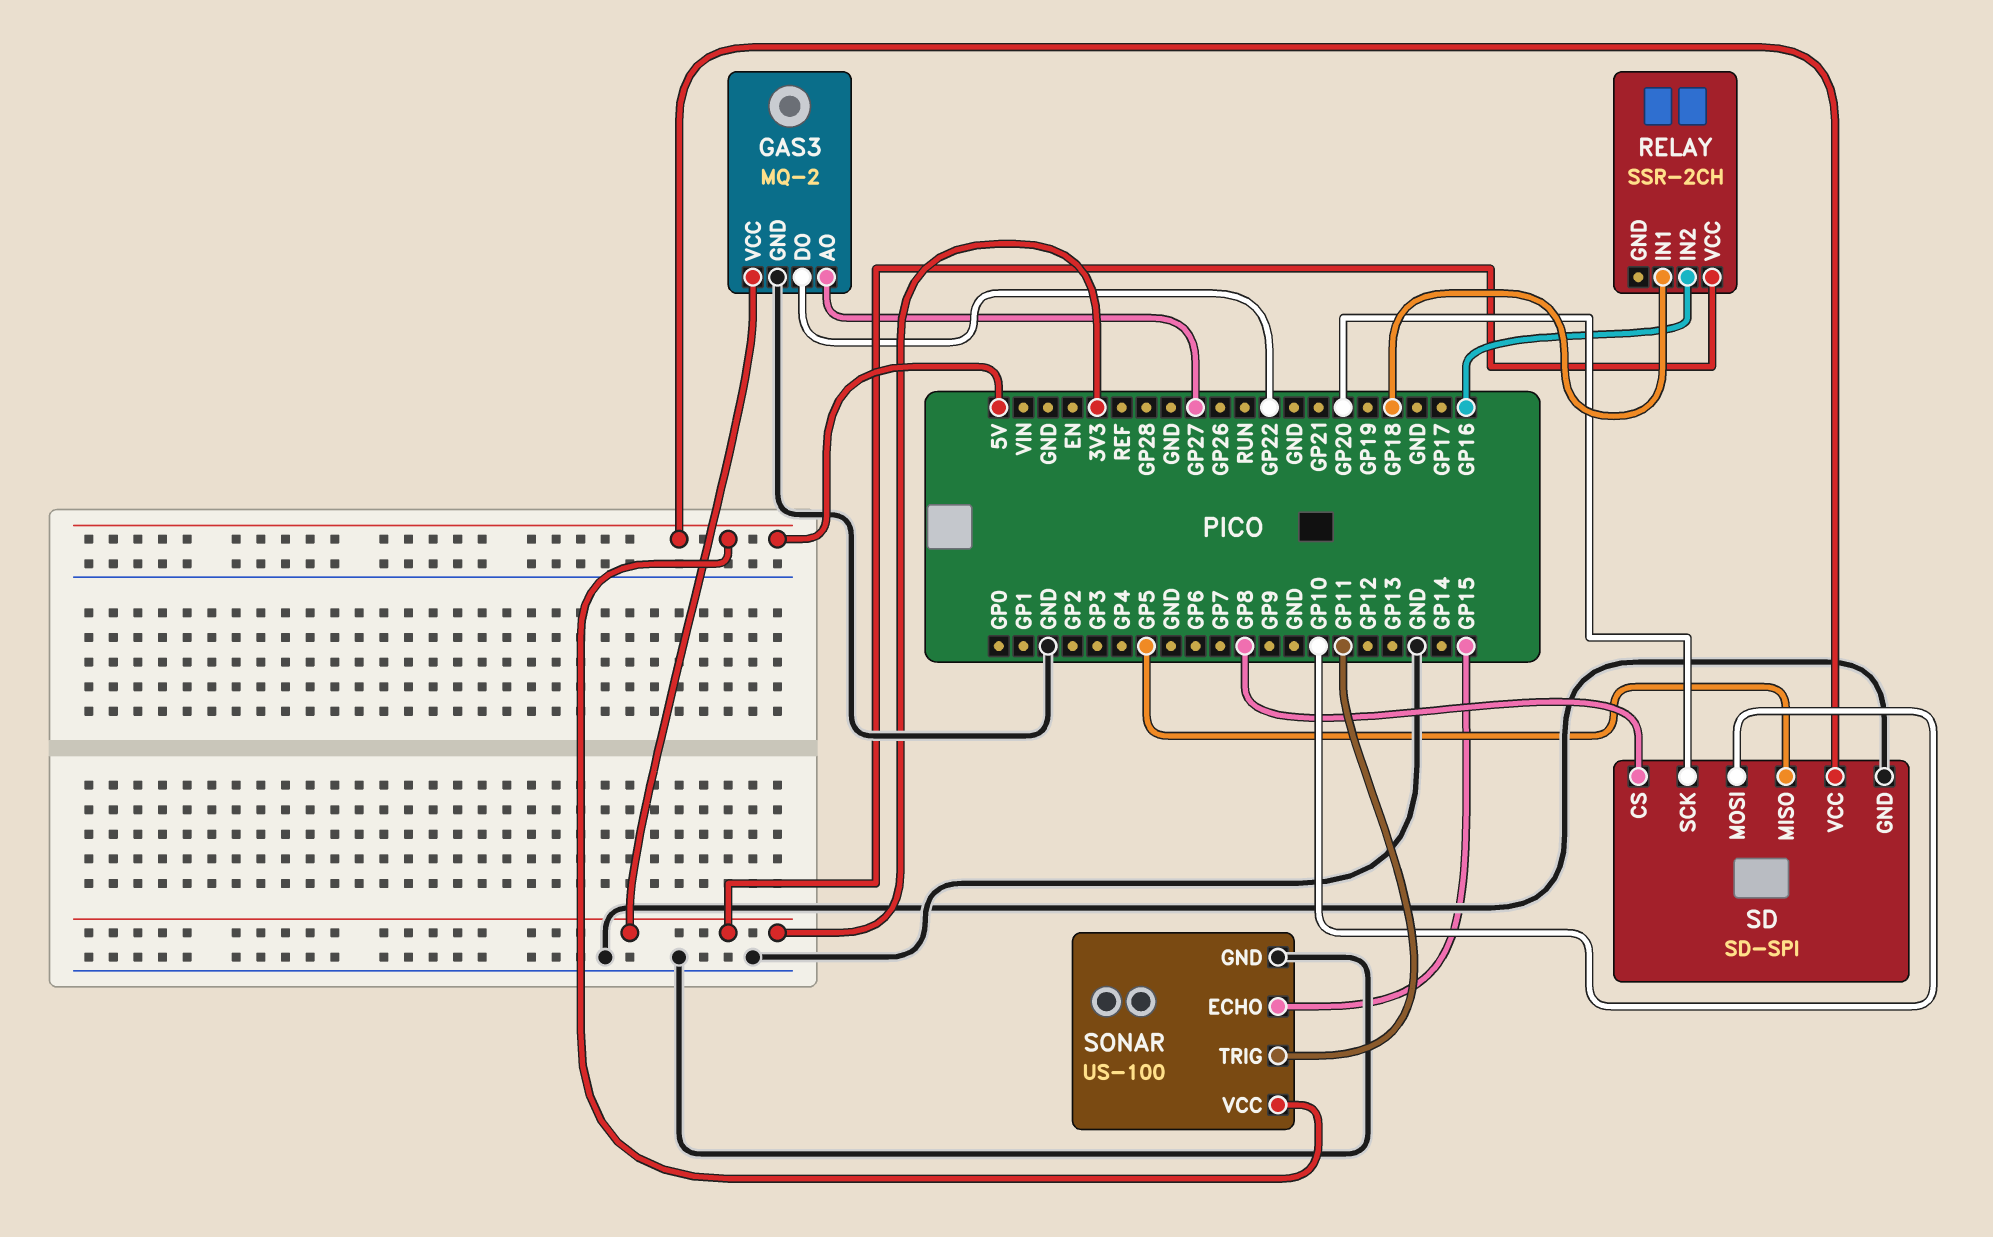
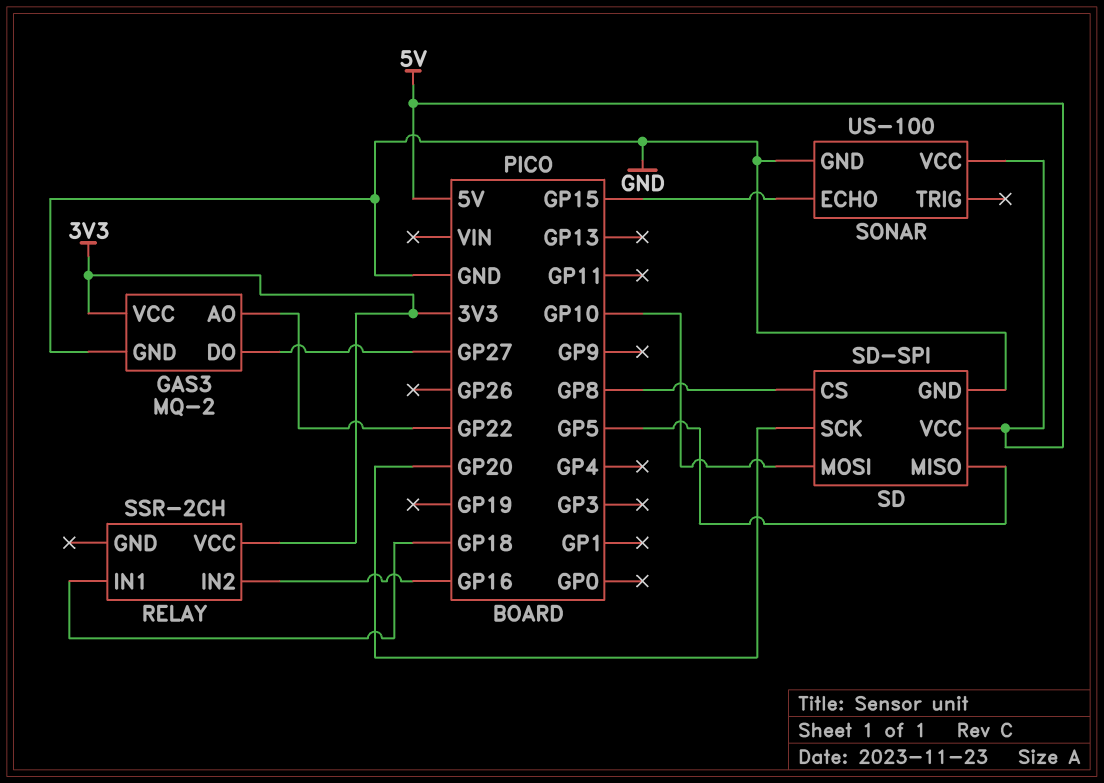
GAS3 pin AO: GP27 -> GP22
GAS3 pin DO: GP22 -> GP27
SONAR pin TRIG: GP11 -> none

